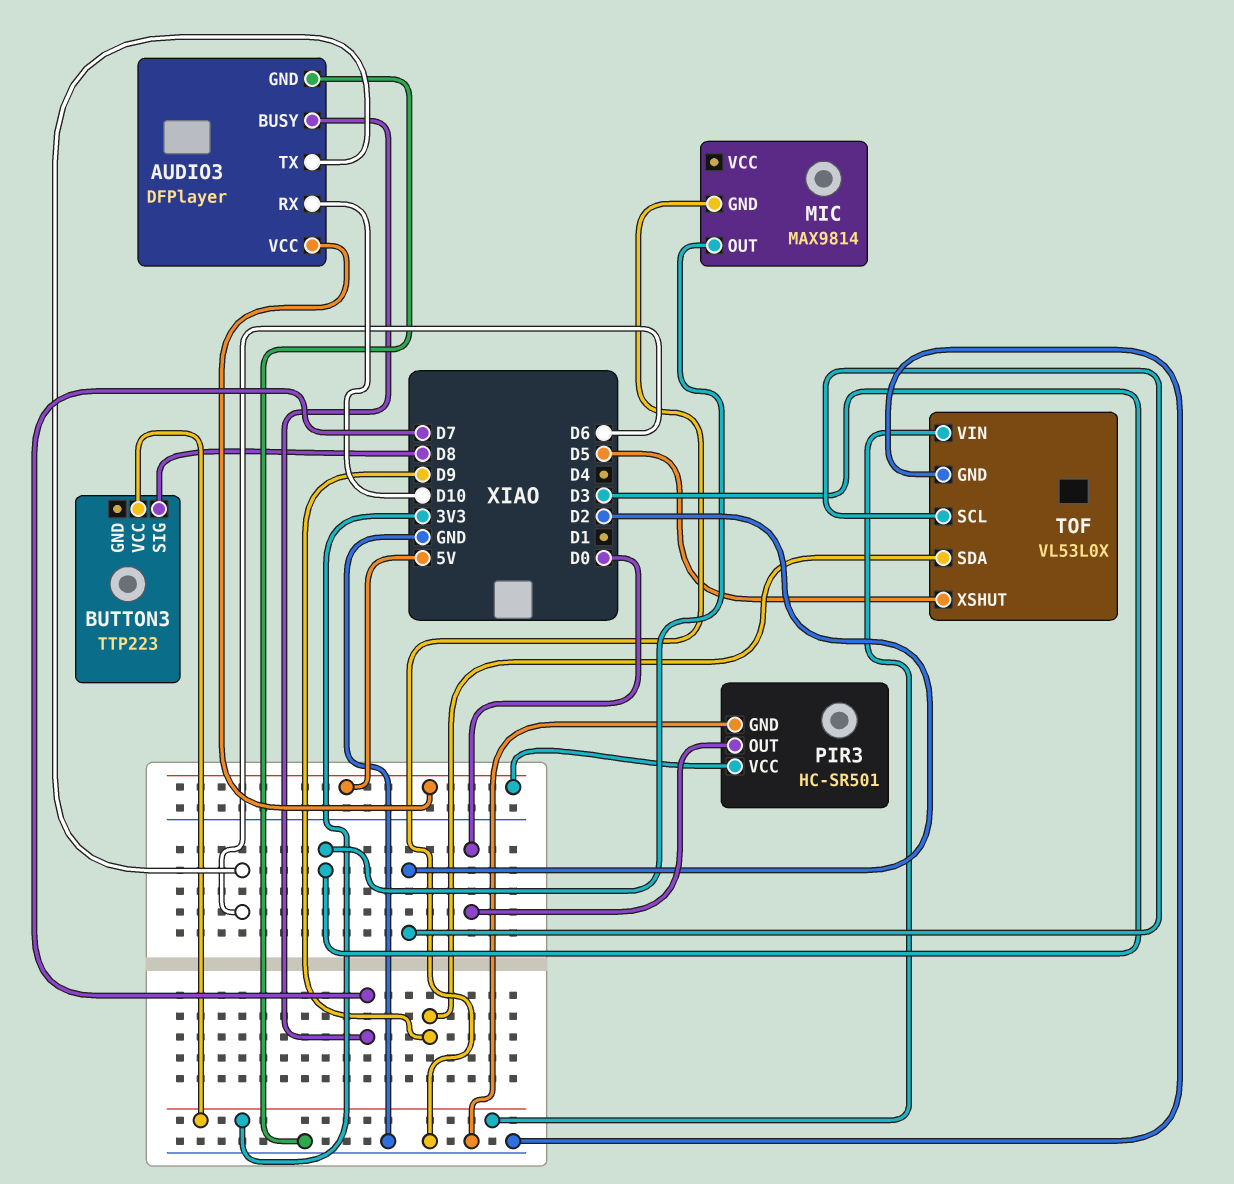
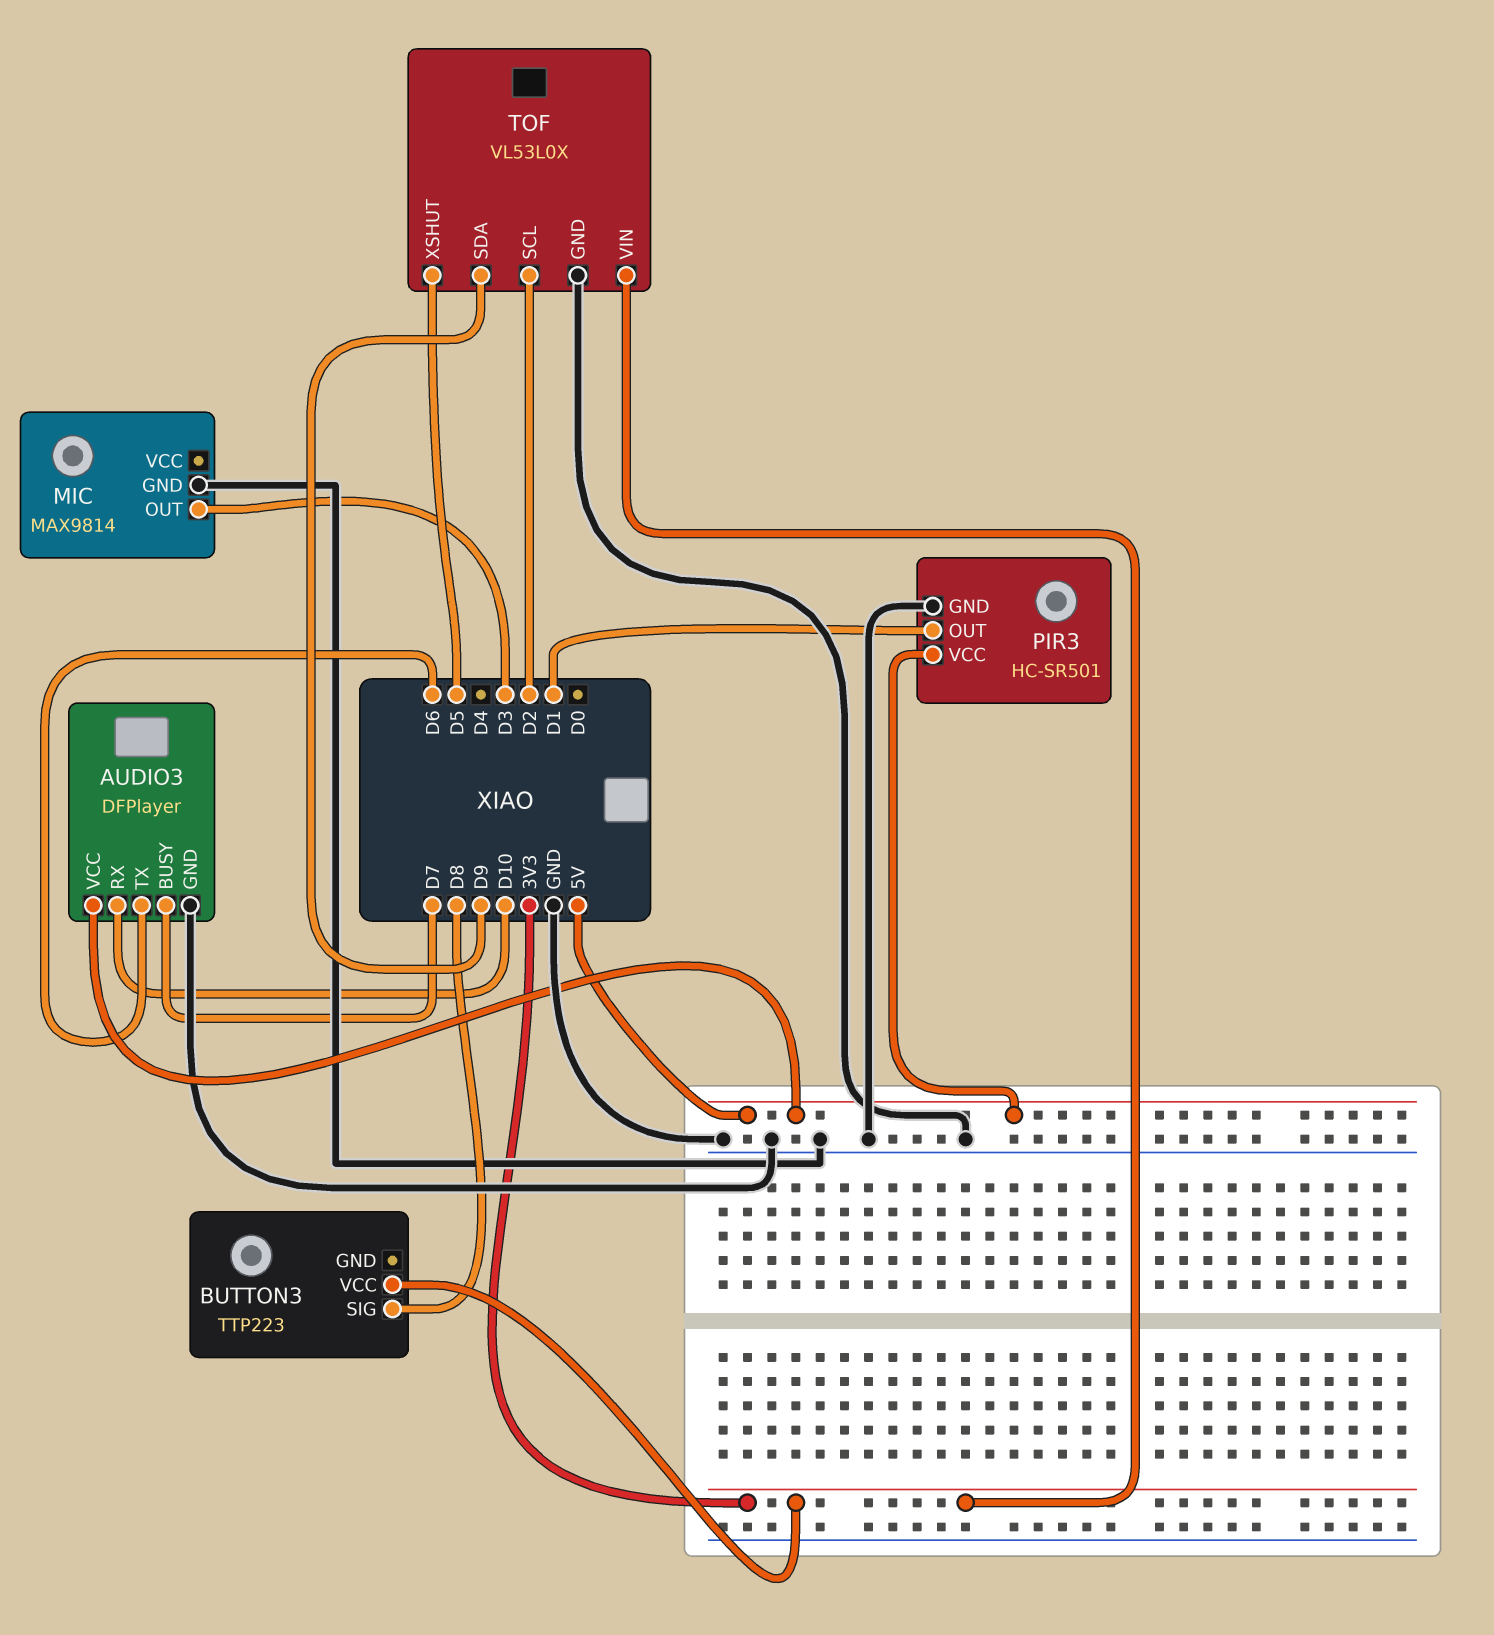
PIR3 pin OUT: D0 -> D1

